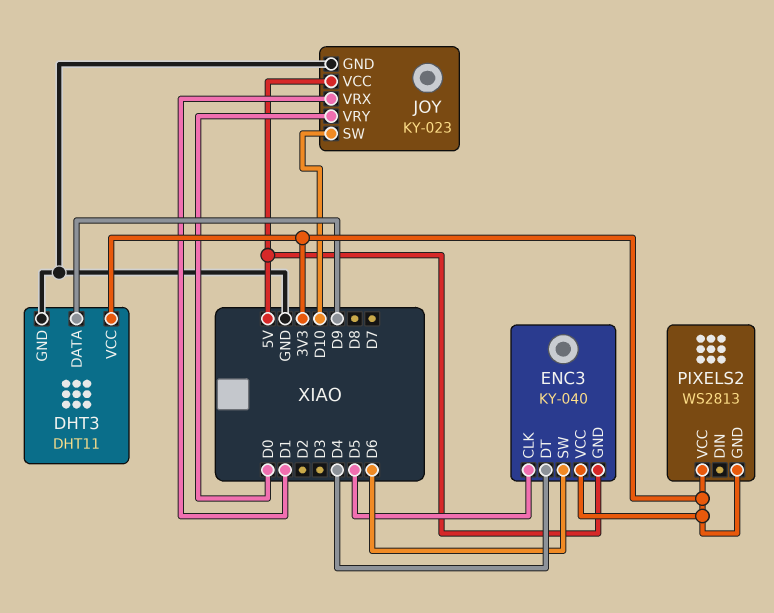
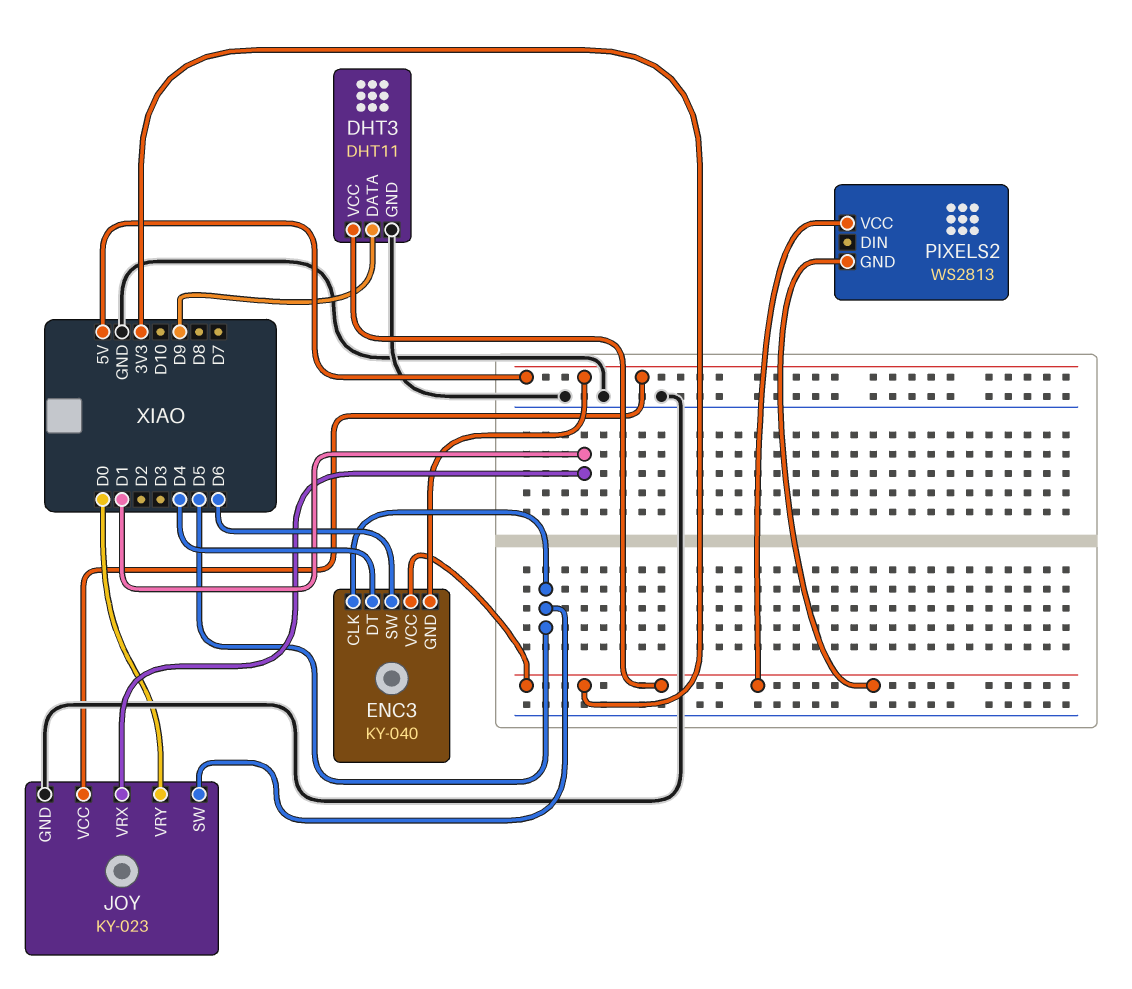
JOY pin SW: D10 -> D5

